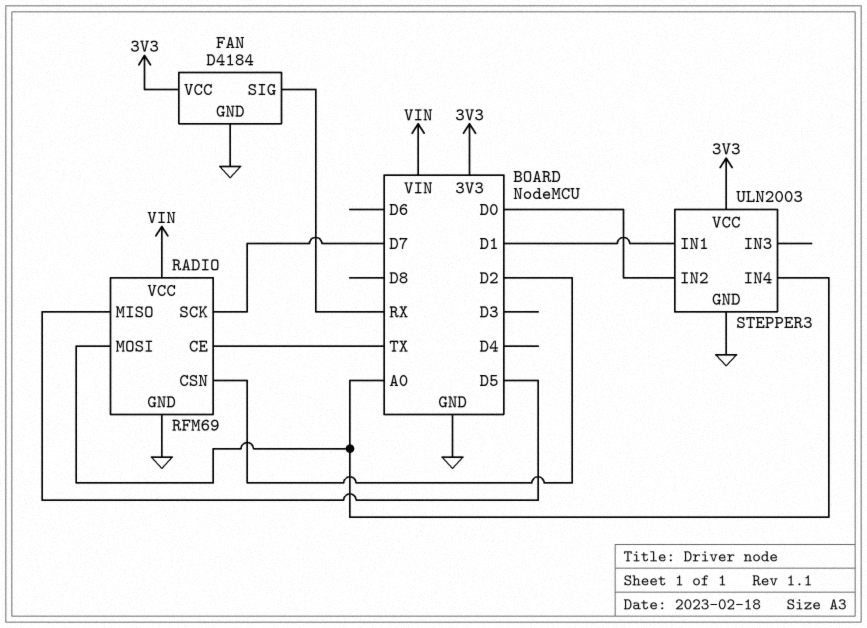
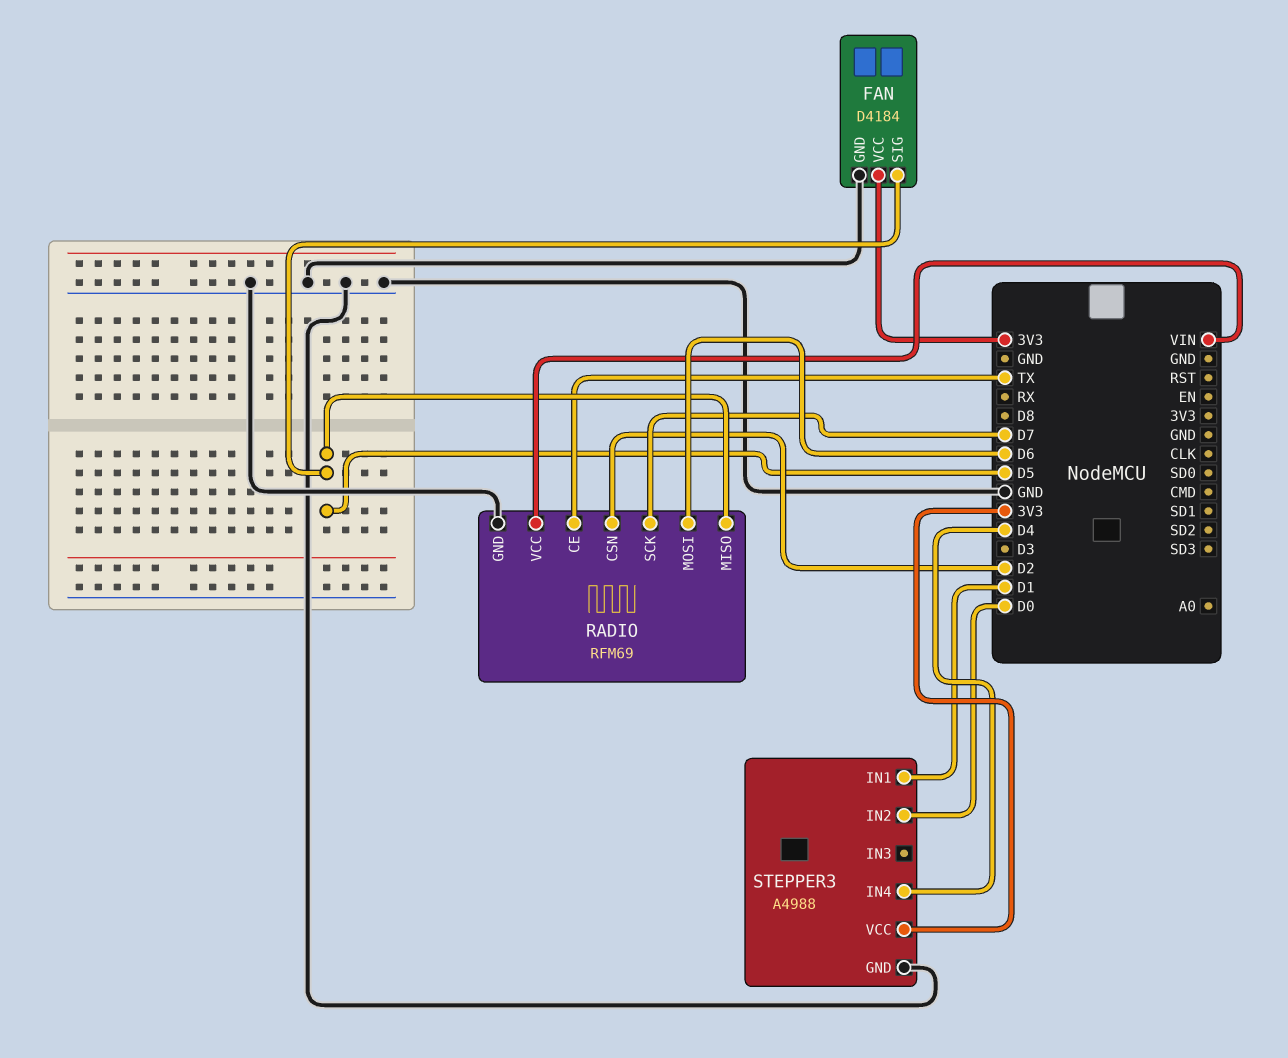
FAN pin SIG: RX -> D5
RADIO pin MOSI: A0 -> D6
STEPPER3: ULN2003 -> A4988
STEPPER3 pin IN4: A0 -> D4

